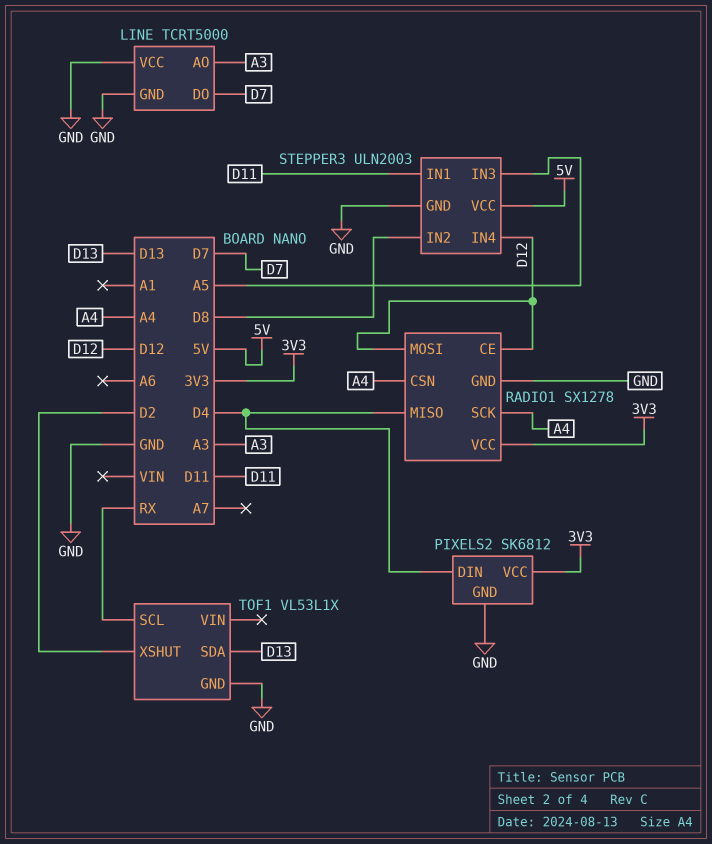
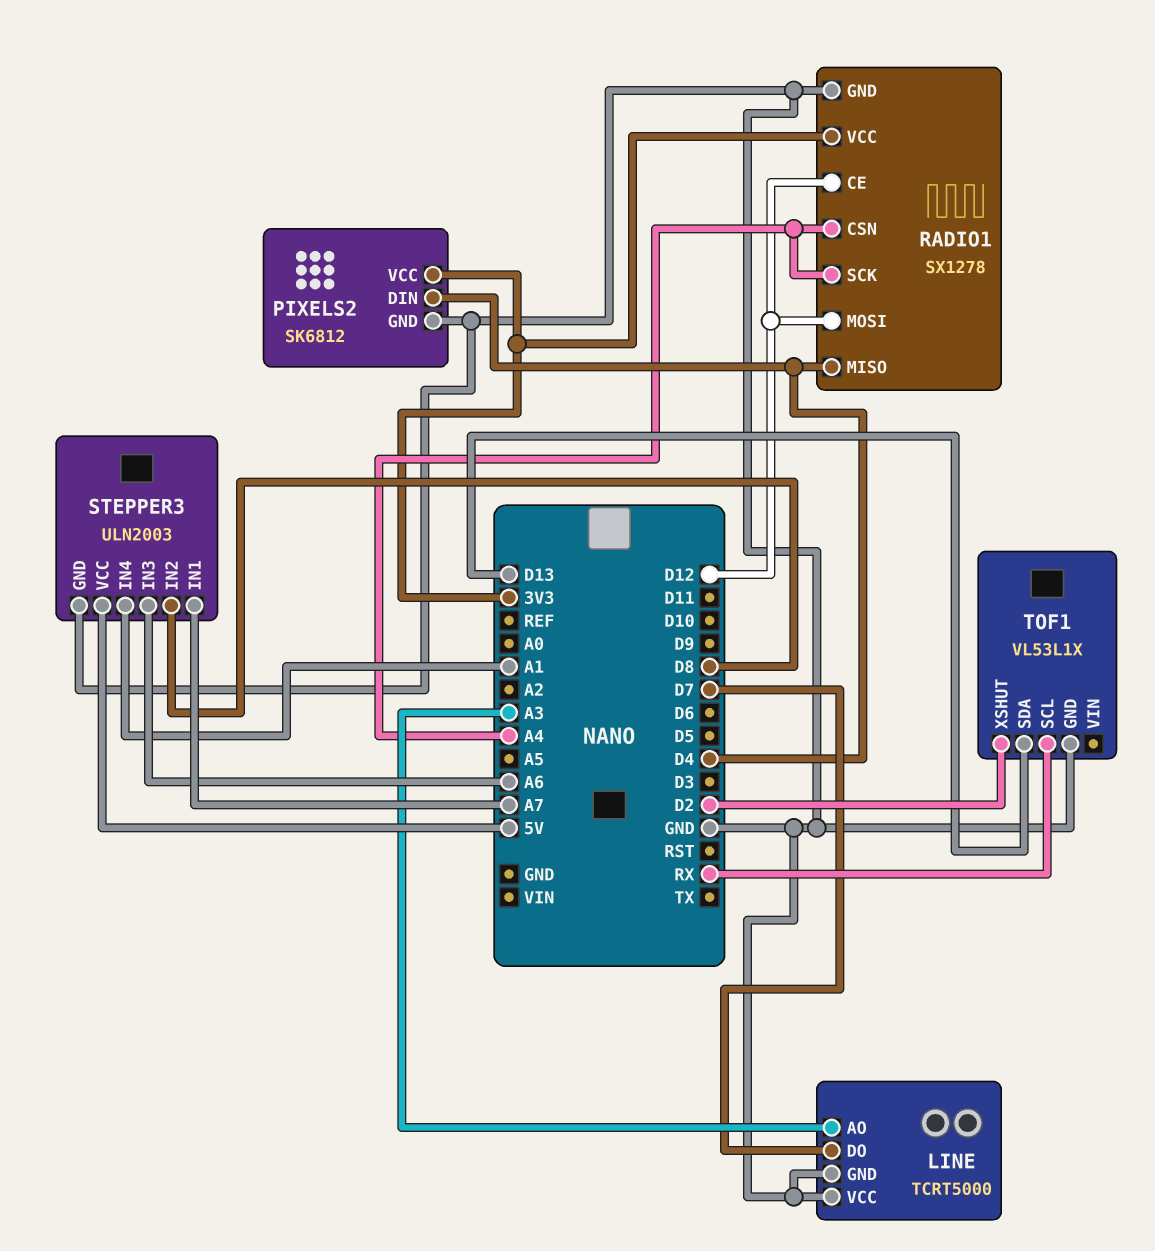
STEPPER3 pin IN1: D11 -> A7
STEPPER3 pin IN3: A5 -> A6
STEPPER3 pin IN4: D12 -> A1

